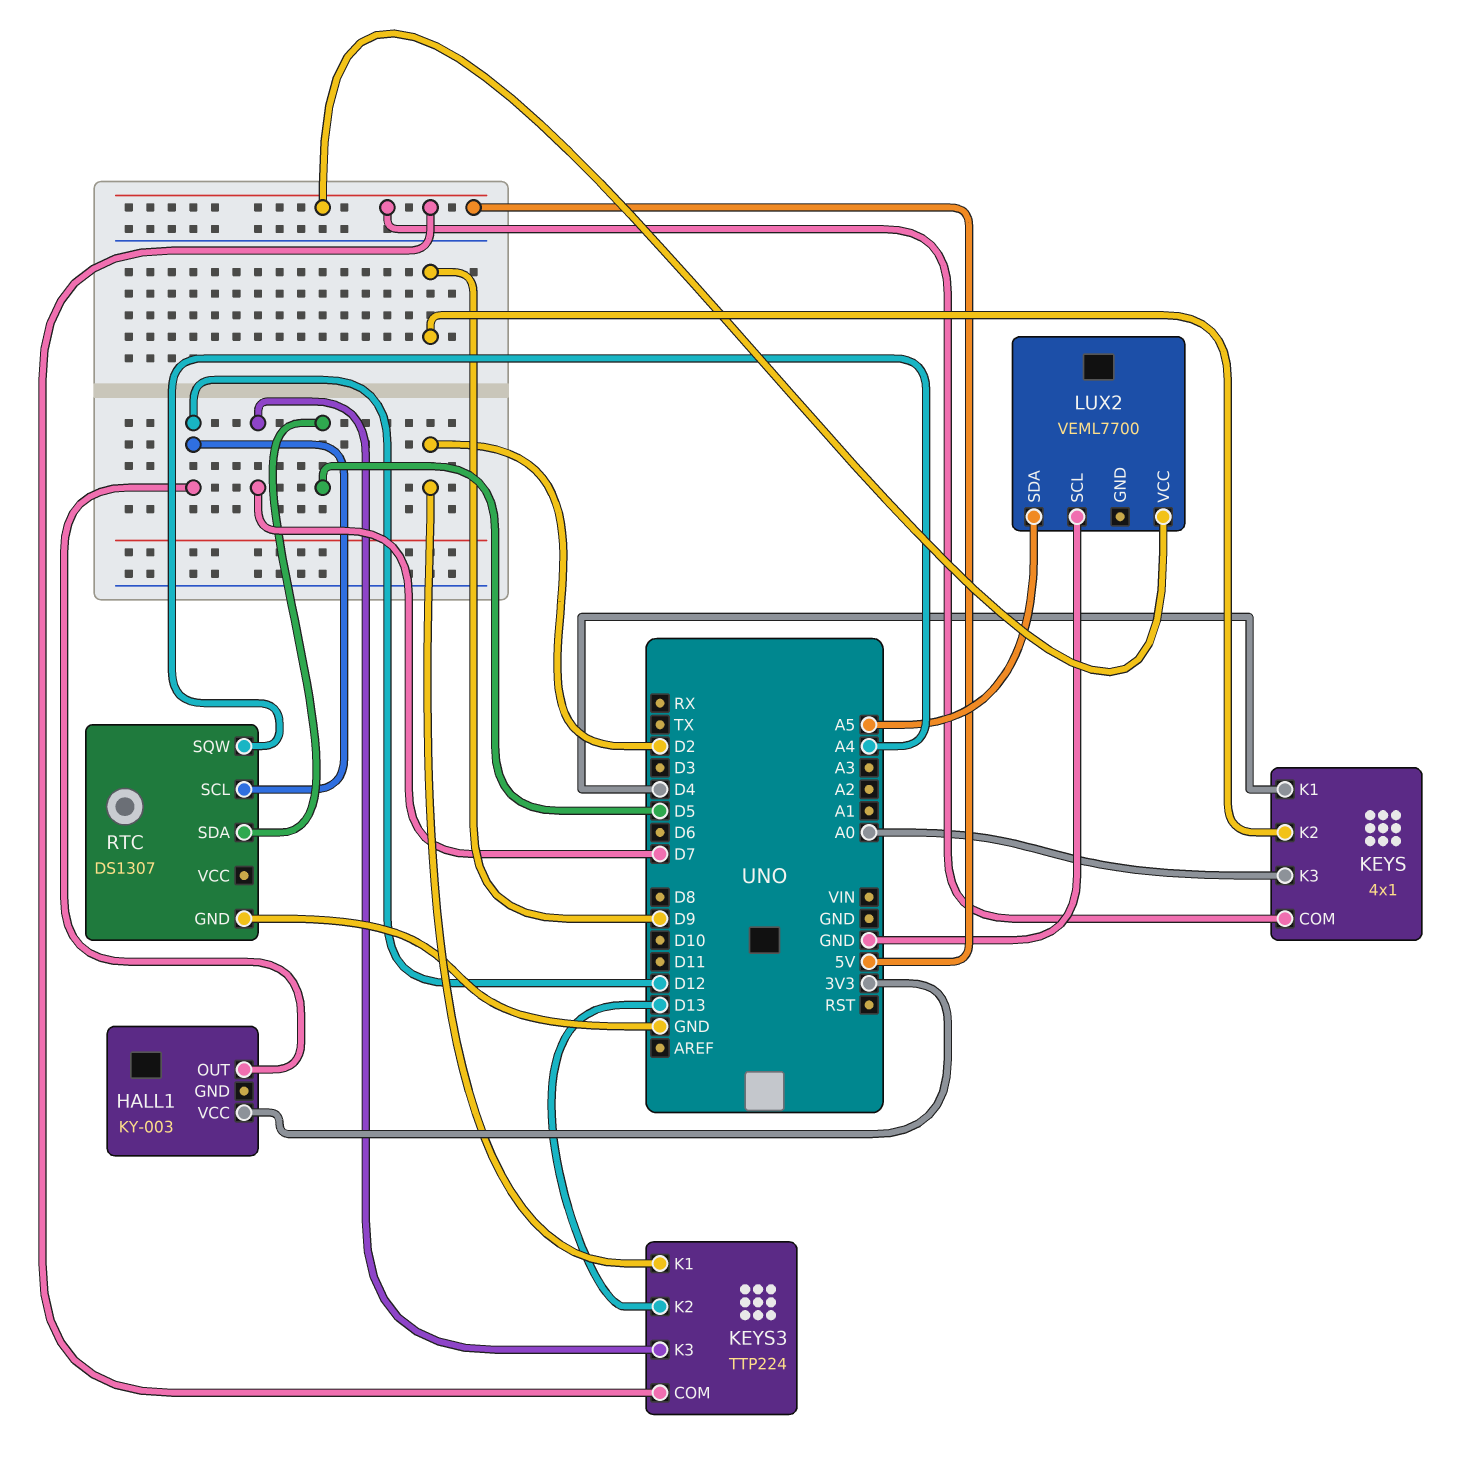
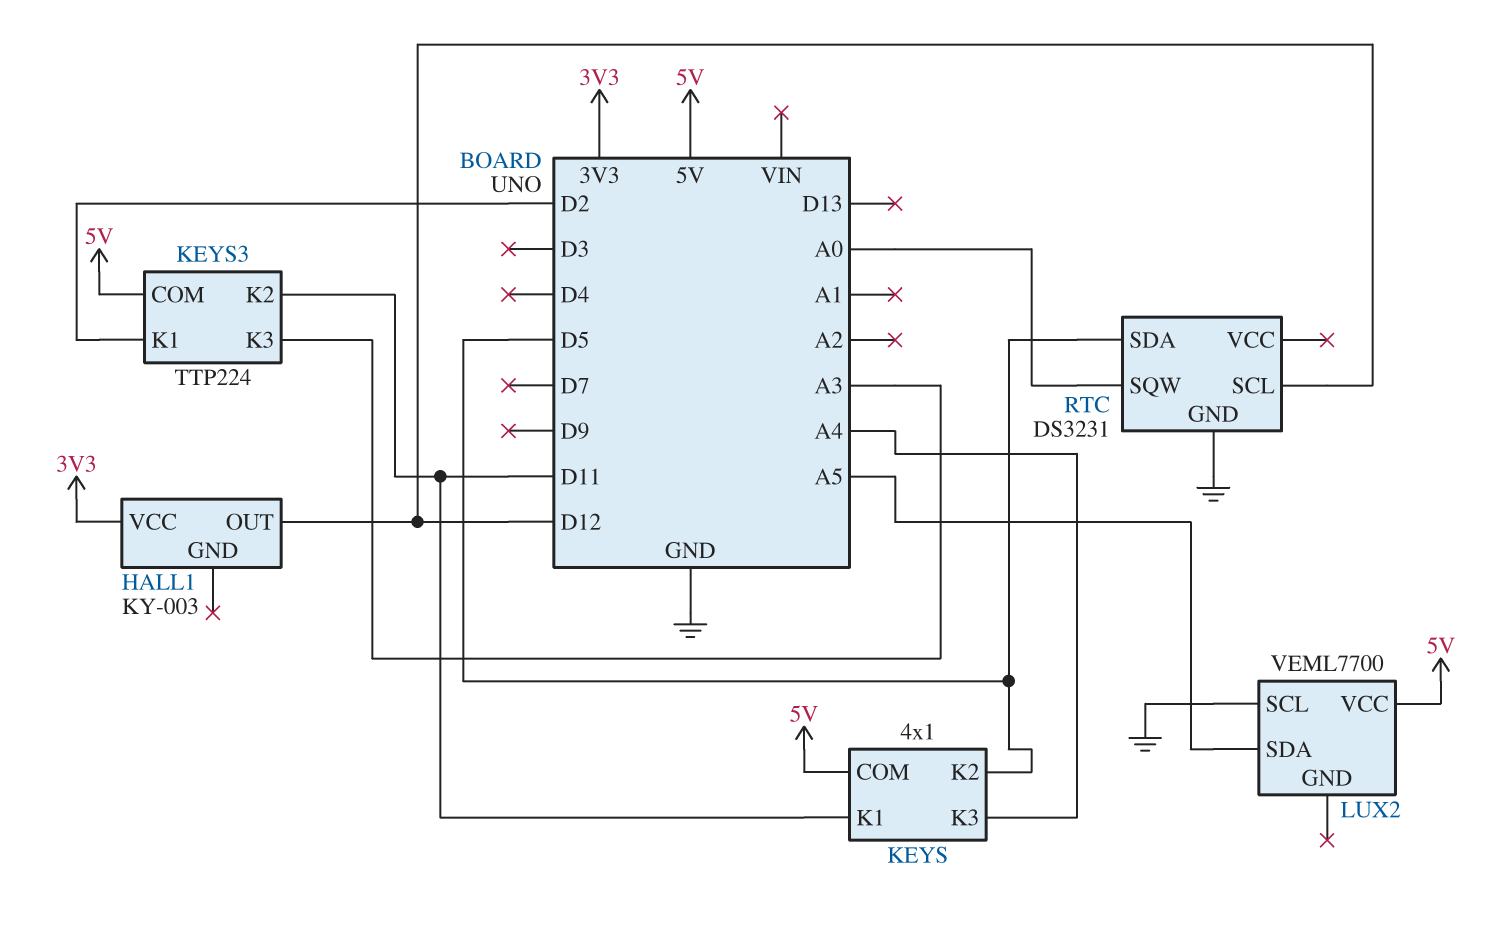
KEYS pin K1: D4 -> D11
KEYS pin K2: D9 -> D5
KEYS pin K3: A0 -> A4
KEYS3 pin K2: D13 -> D11
KEYS3 pin K3: D7 -> A3
RTC: DS1307 -> DS3231
RTC pin SQW: A4 -> A0

